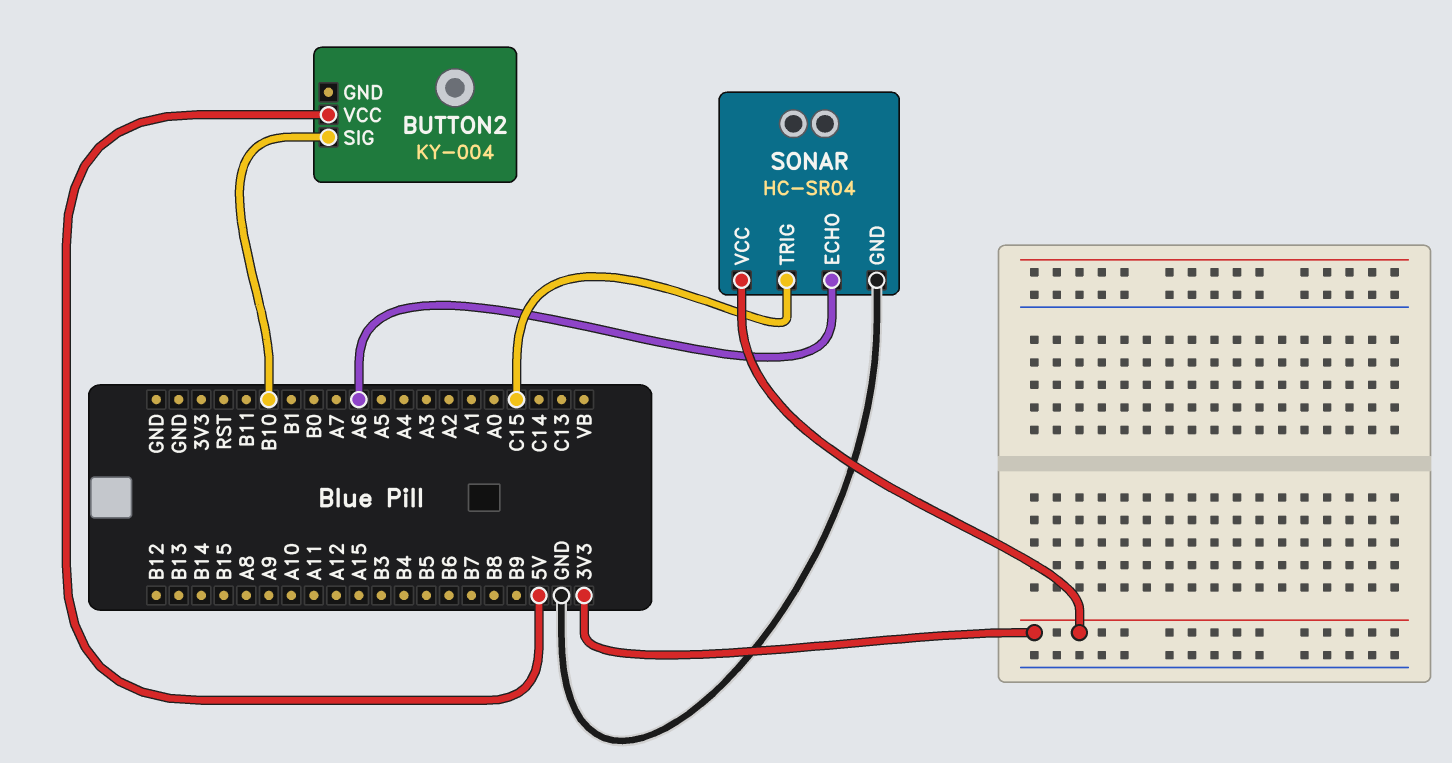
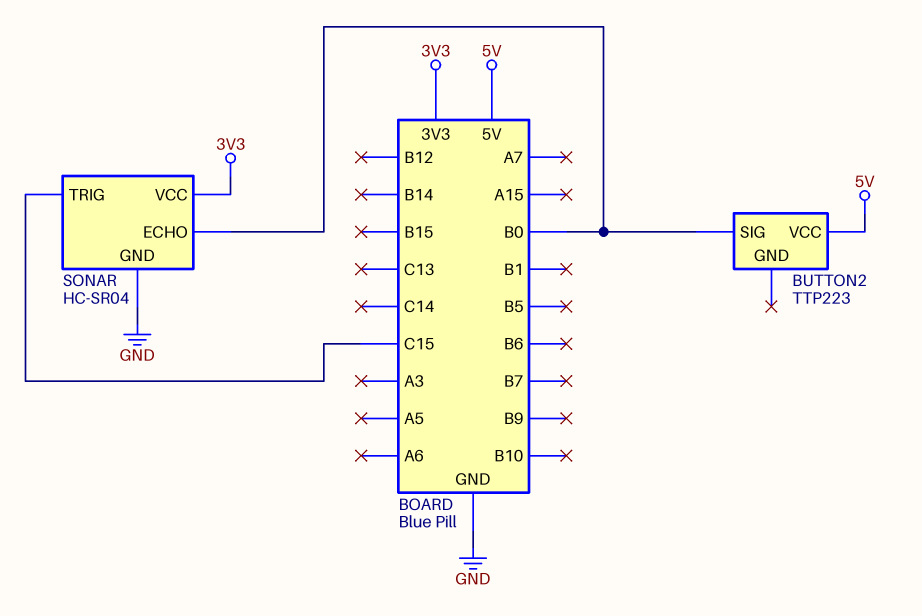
BUTTON2: KY-004 -> TTP223
BUTTON2 pin SIG: B10 -> B0
SONAR pin ECHO: A6 -> B0

